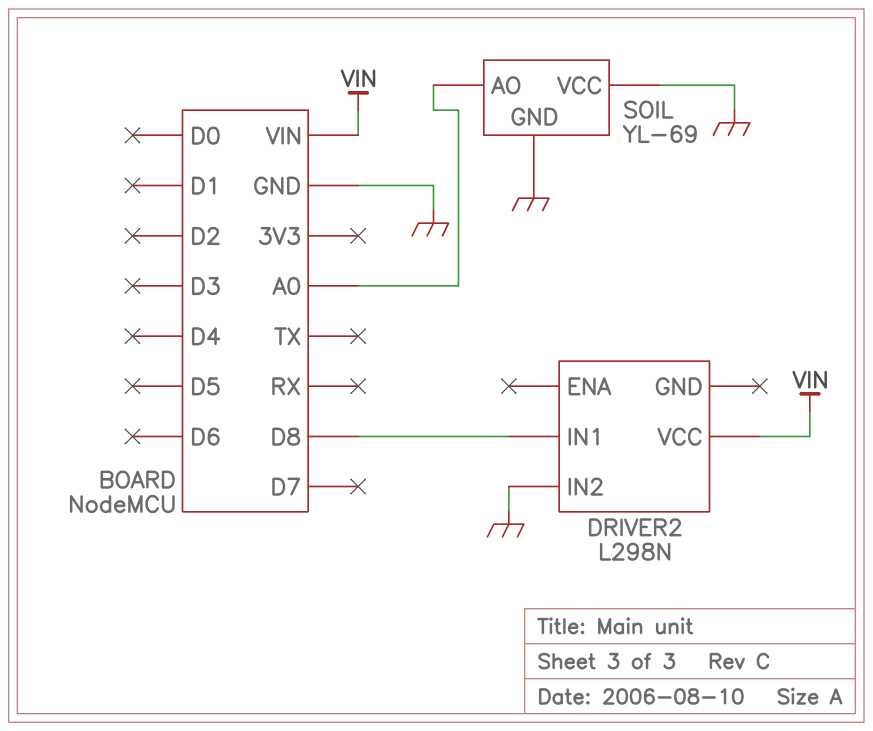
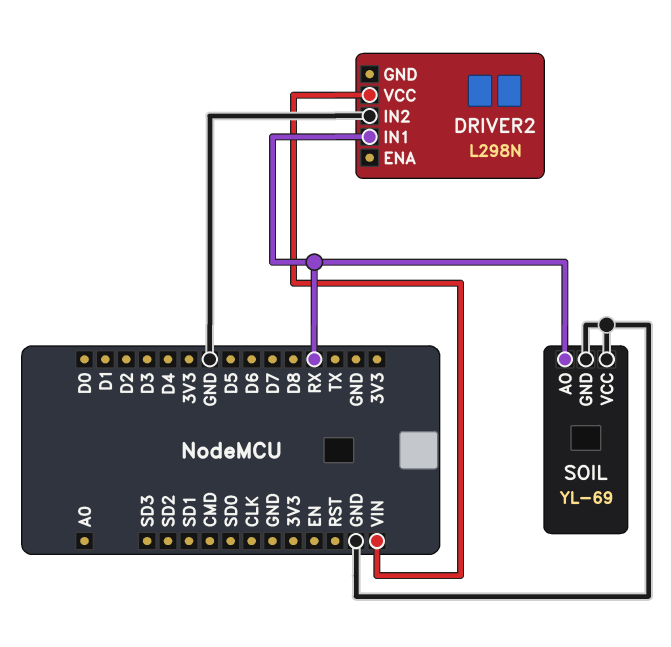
DRIVER2 pin IN1: D8 -> RX
SOIL pin AO: A0 -> RX

